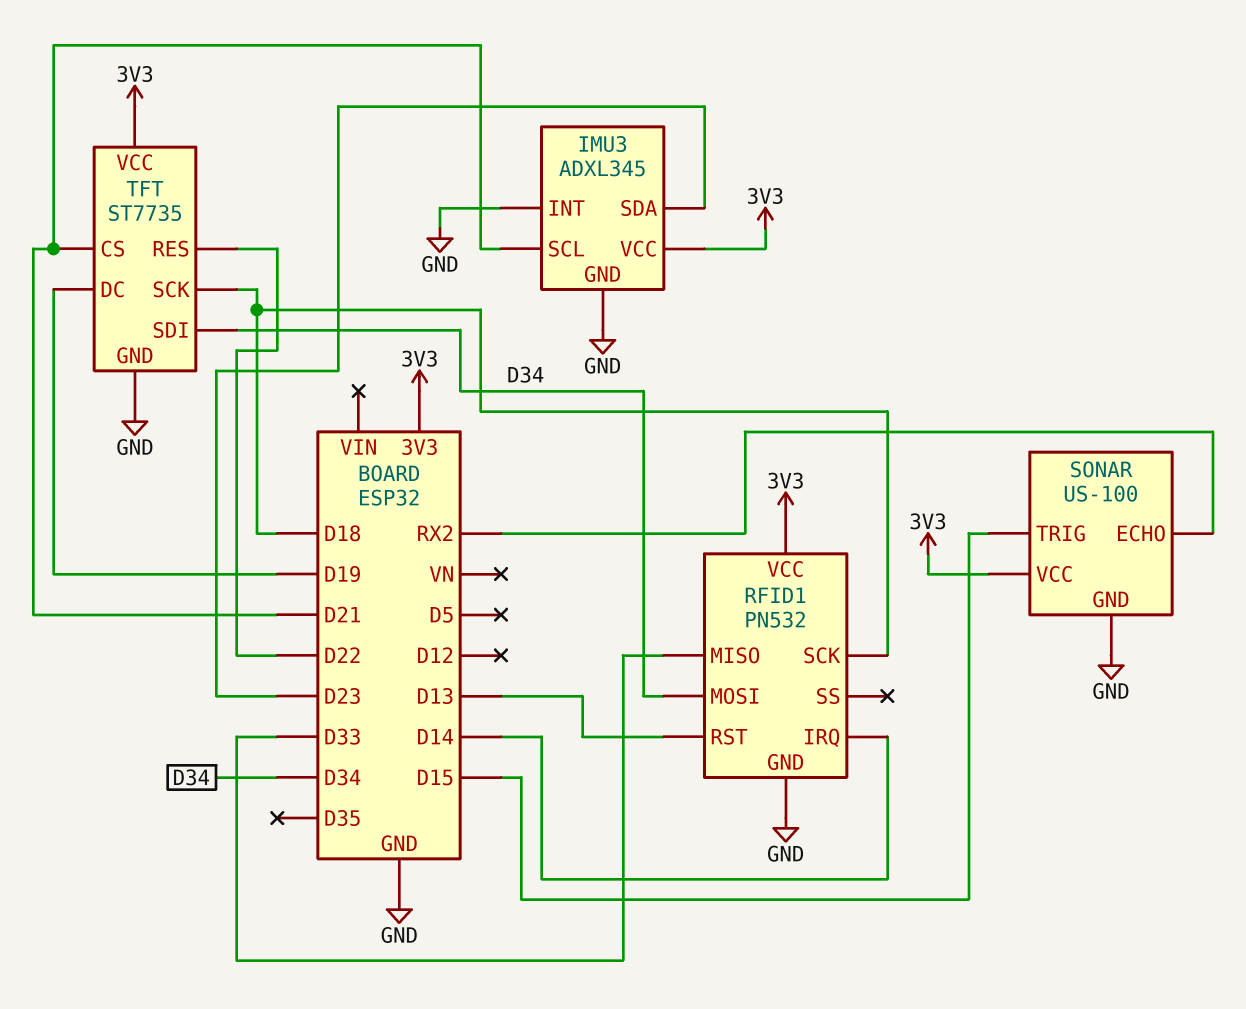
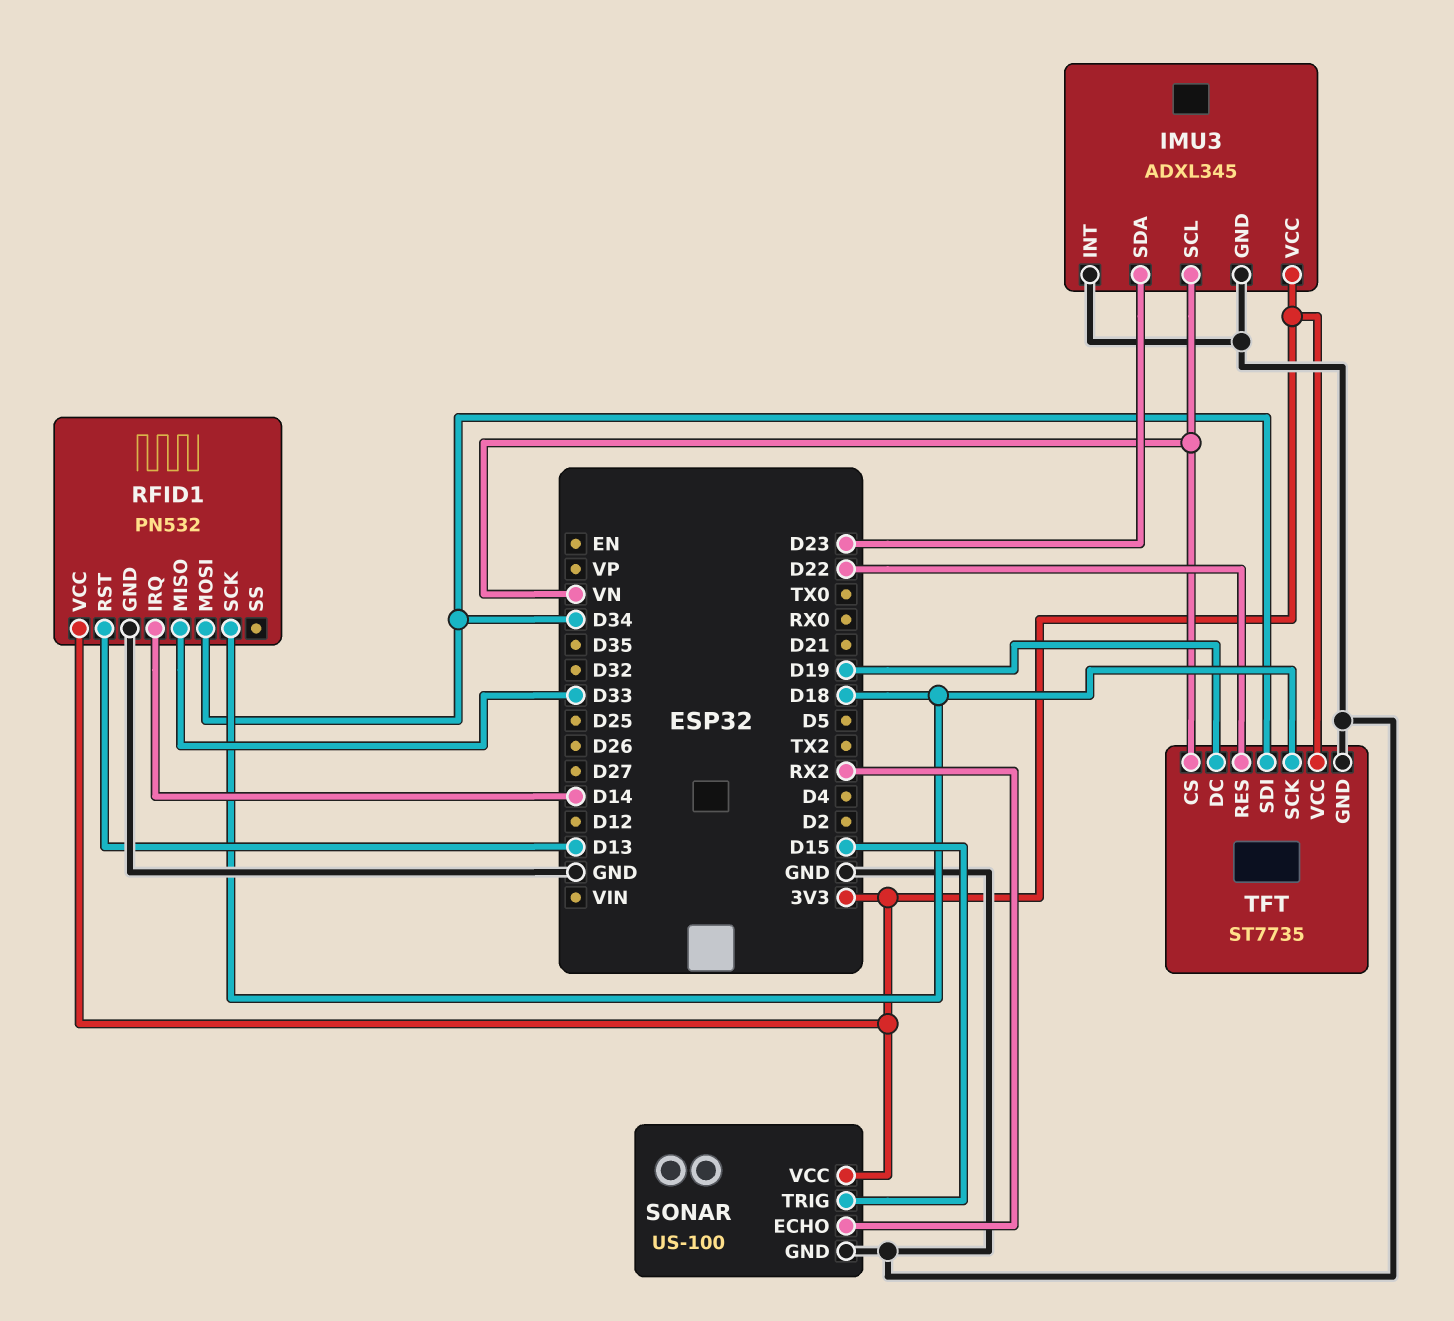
IMU3 pin SCL: D21 -> VN
TFT pin CS: D21 -> VN

